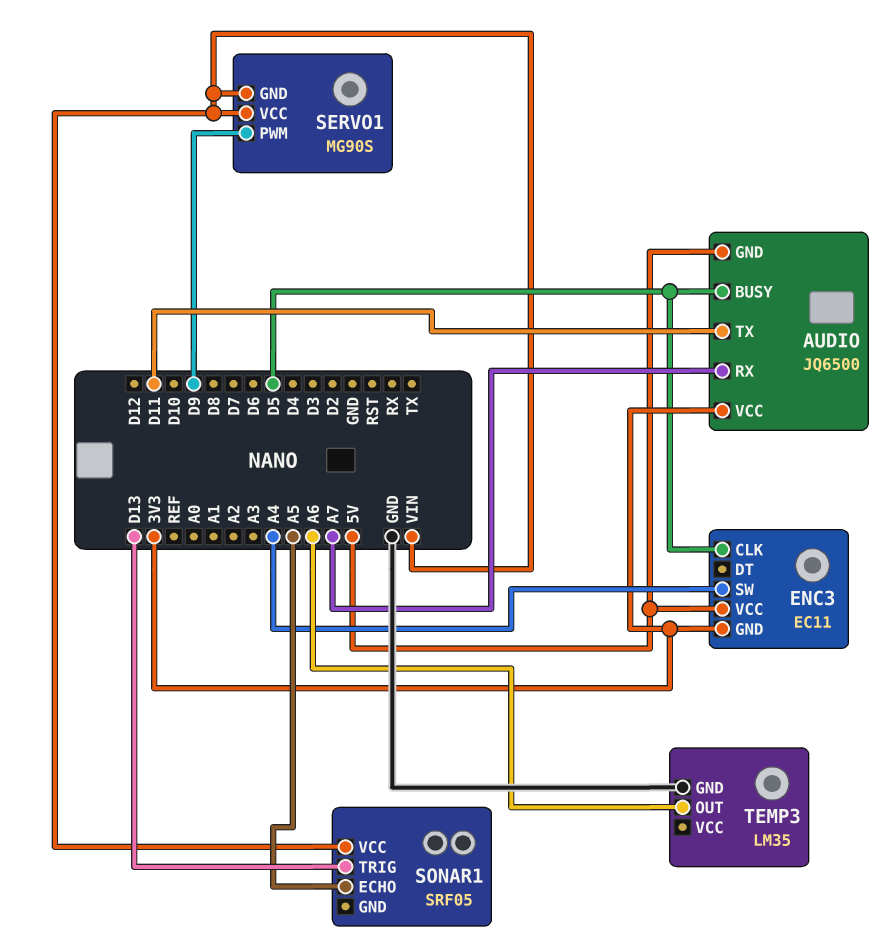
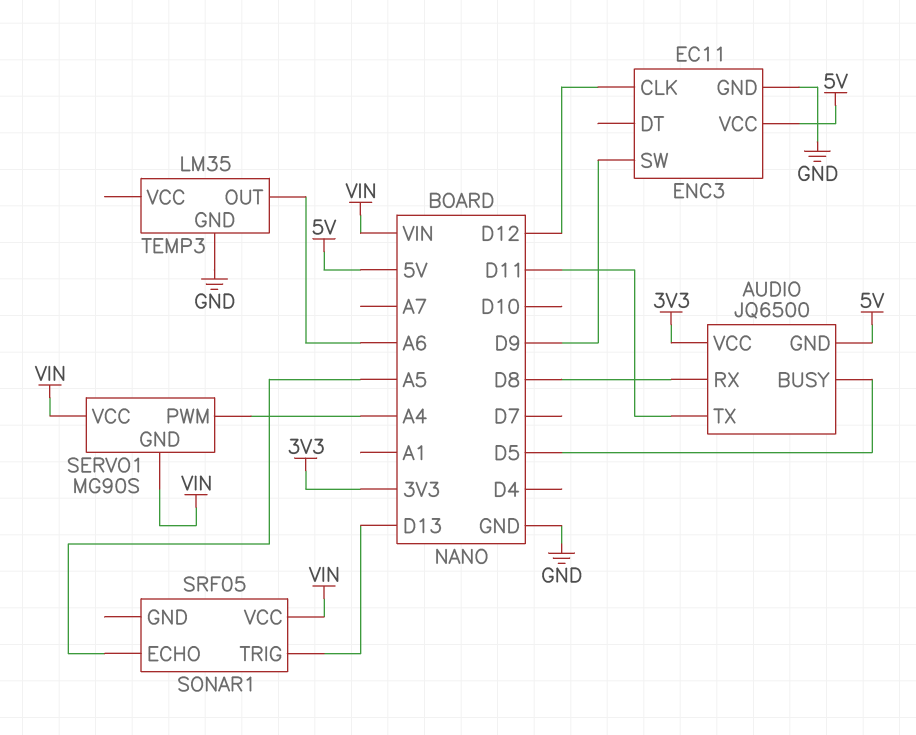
AUDIO pin RX: A7 -> D8
ENC3 pin CLK: D5 -> D12
ENC3 pin GND: 3V3 -> GND
ENC3 pin SW: A4 -> D9
SERVO1 pin PWM: D9 -> A4

